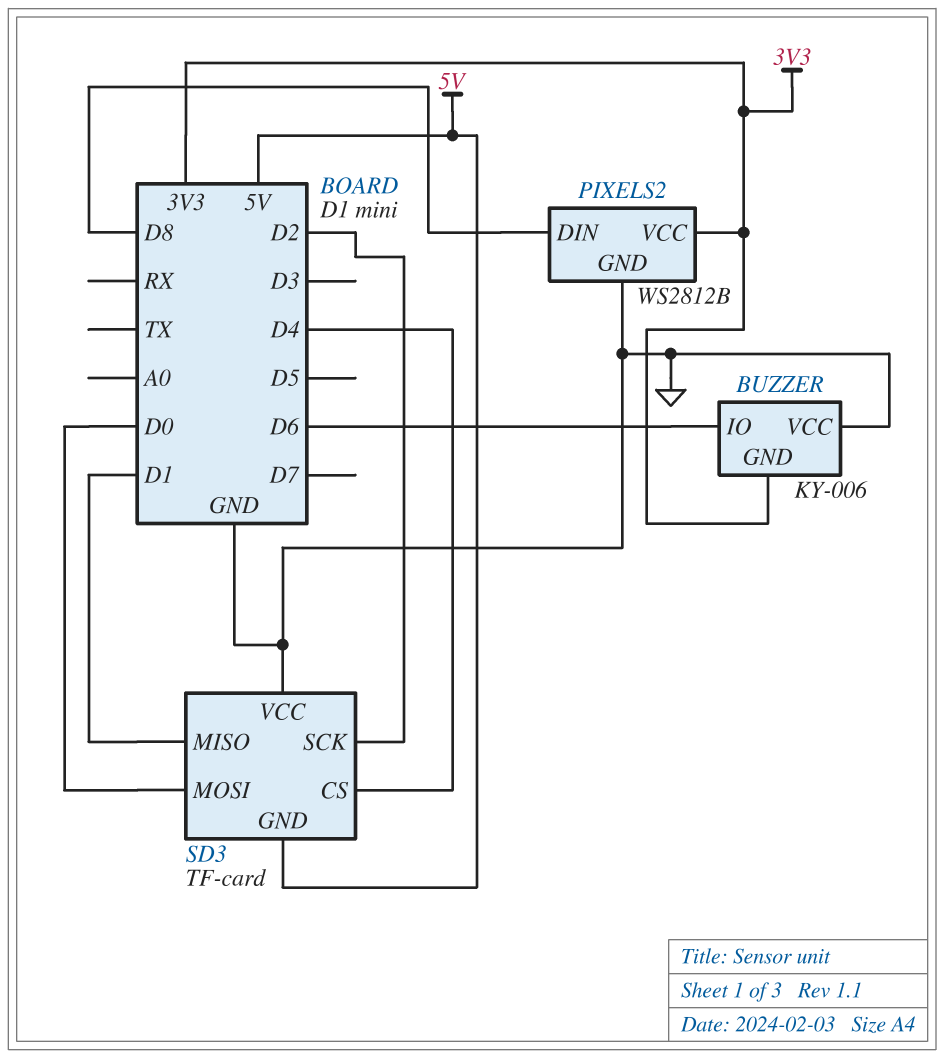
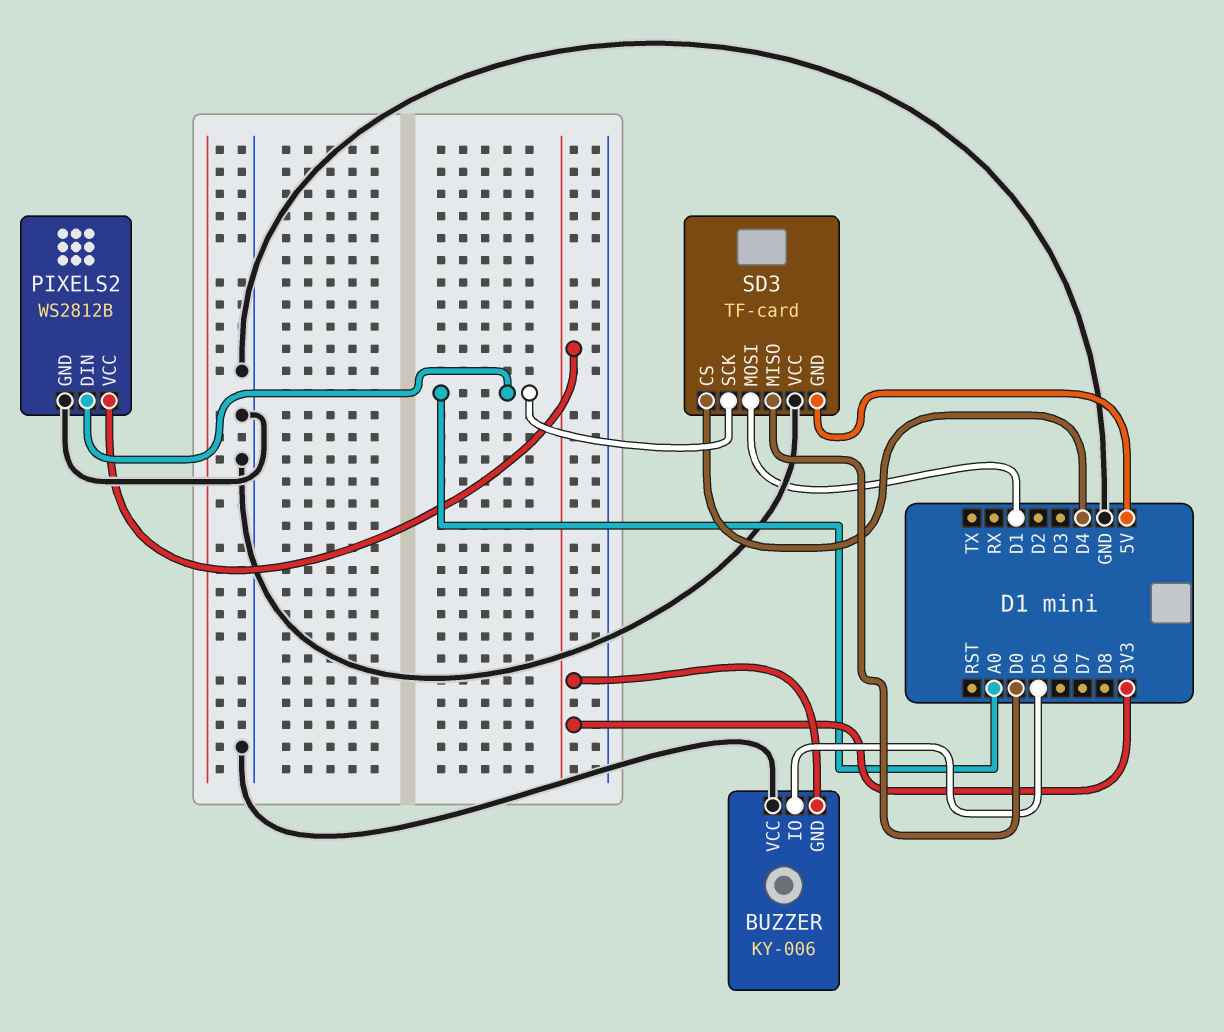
BUZZER pin IO: D6 -> D5
PIXELS2 pin DIN: D8 -> A0
SD3 pin MISO: D1 -> D0
SD3 pin MOSI: D0 -> D1
SD3 pin SCK: D2 -> A0

